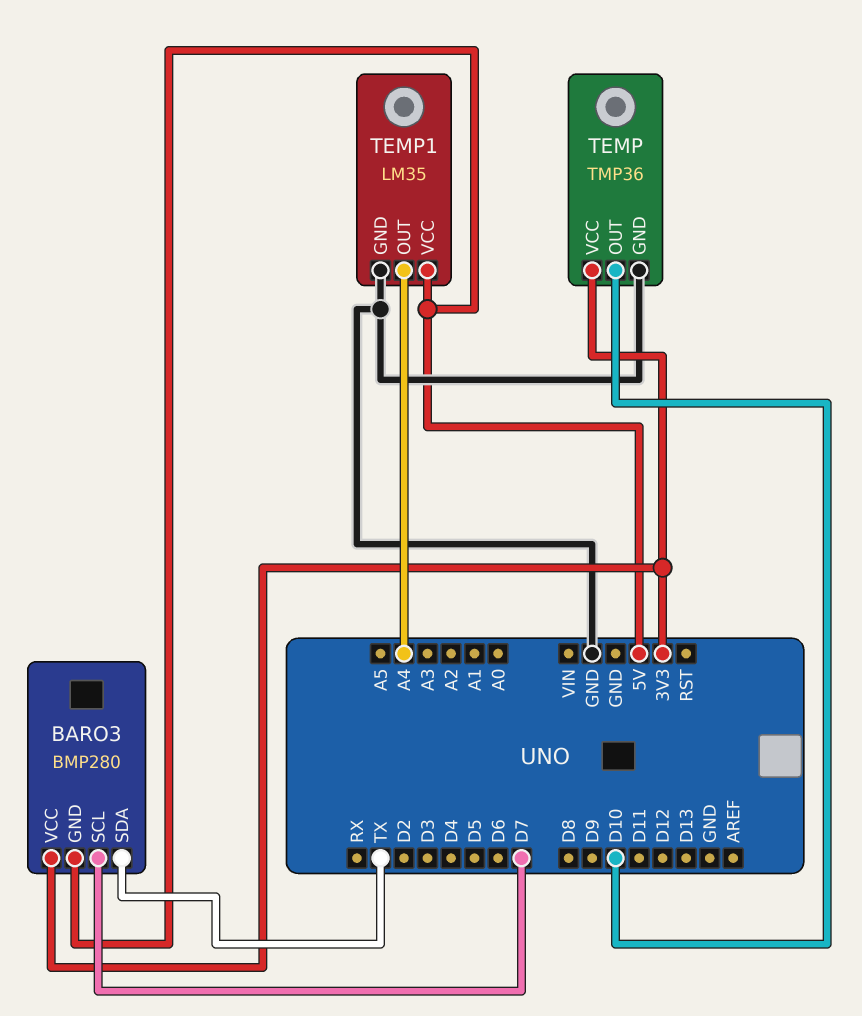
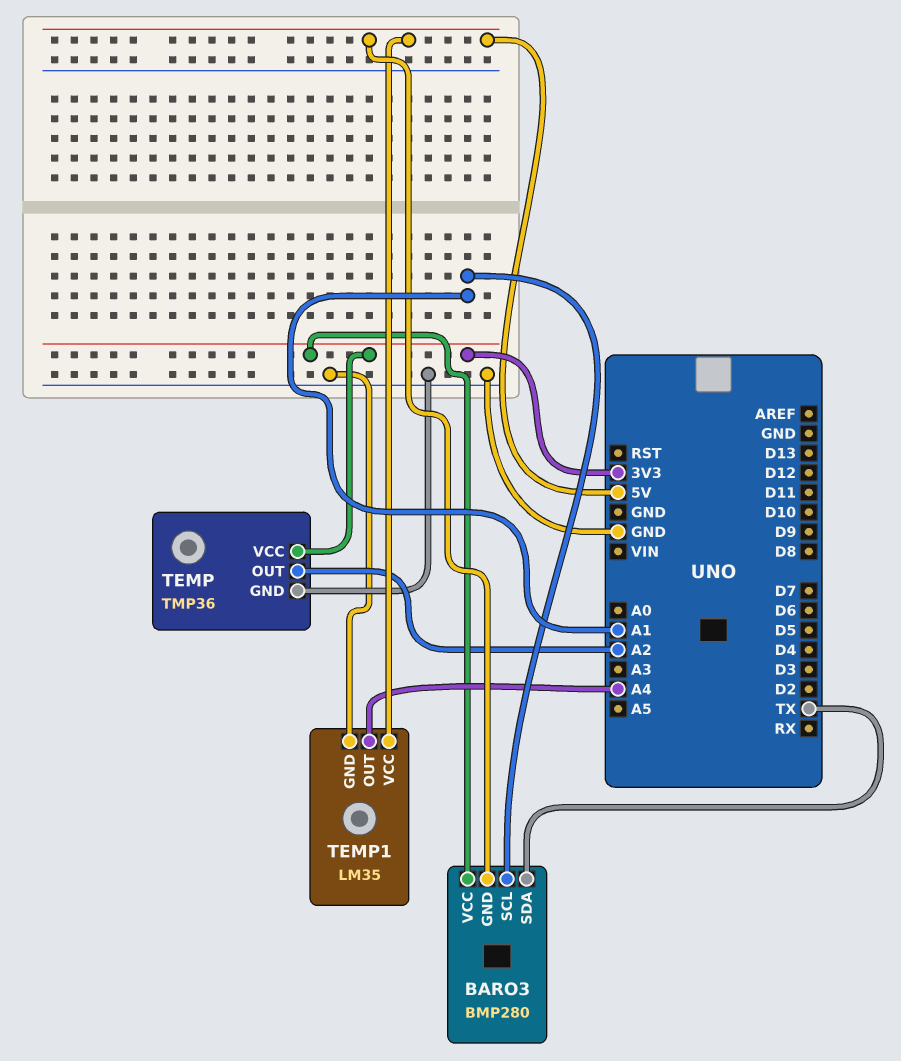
BARO3 pin SCL: D7 -> A1
TEMP pin OUT: D10 -> A2

